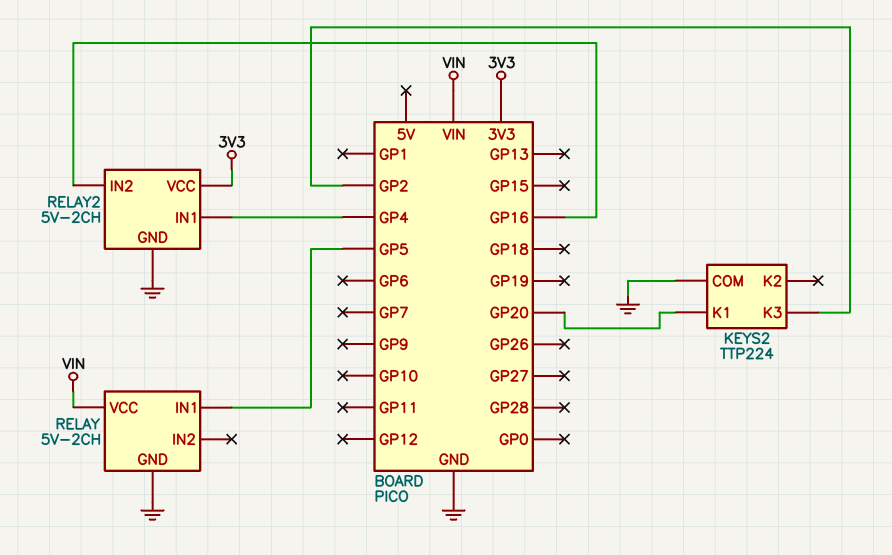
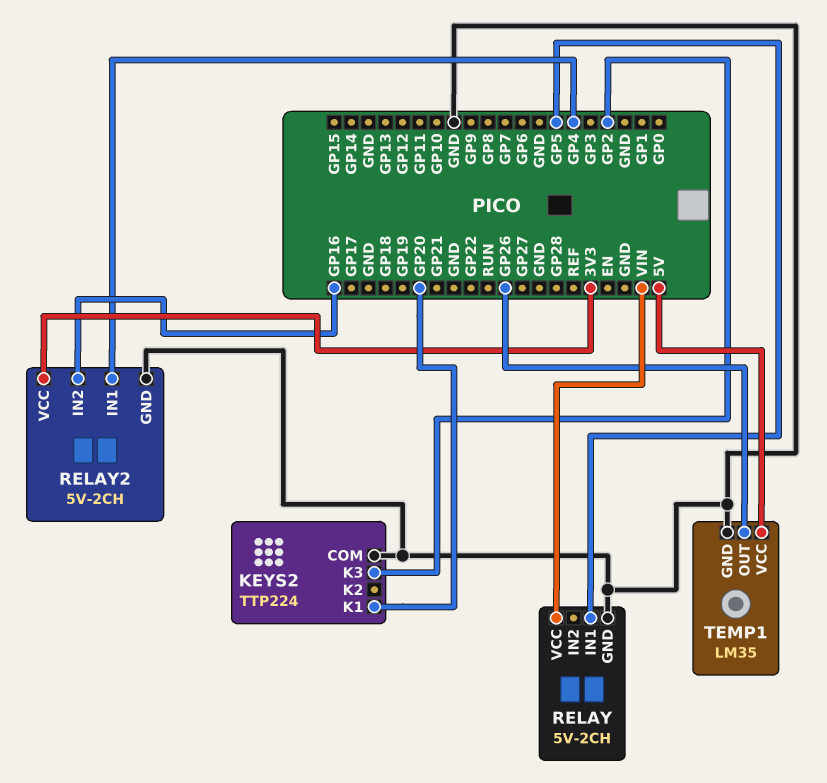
TEMP1: none -> LM35
TEMP1 pin GND: none -> GND
TEMP1 pin OUT: none -> GP26
TEMP1 pin VCC: none -> 5V

